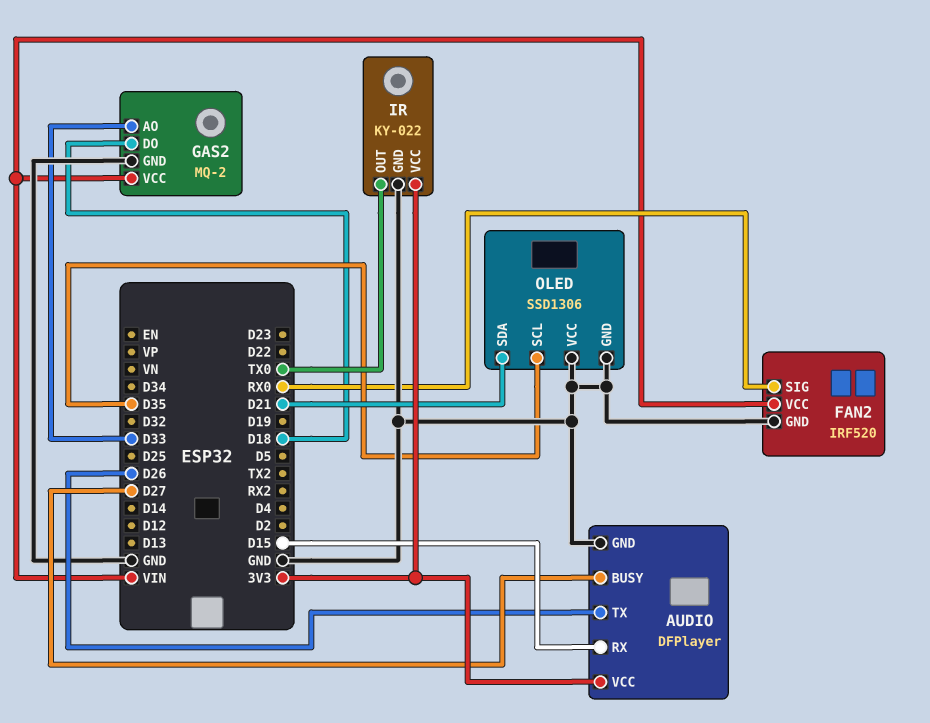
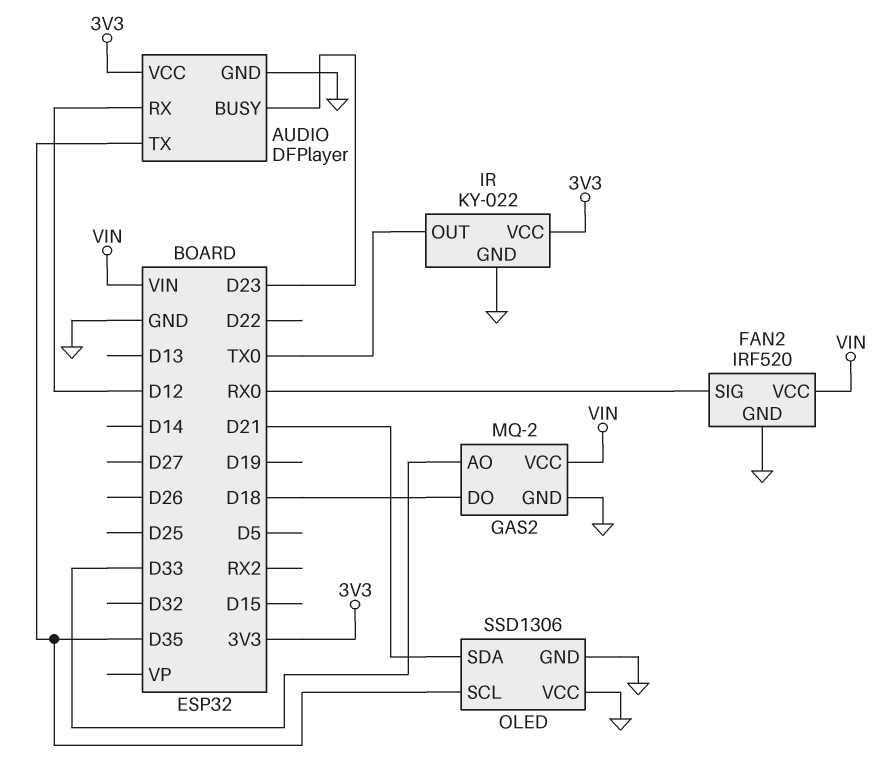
AUDIO pin BUSY: D27 -> D23
AUDIO pin RX: D15 -> D12
AUDIO pin TX: D26 -> D35

